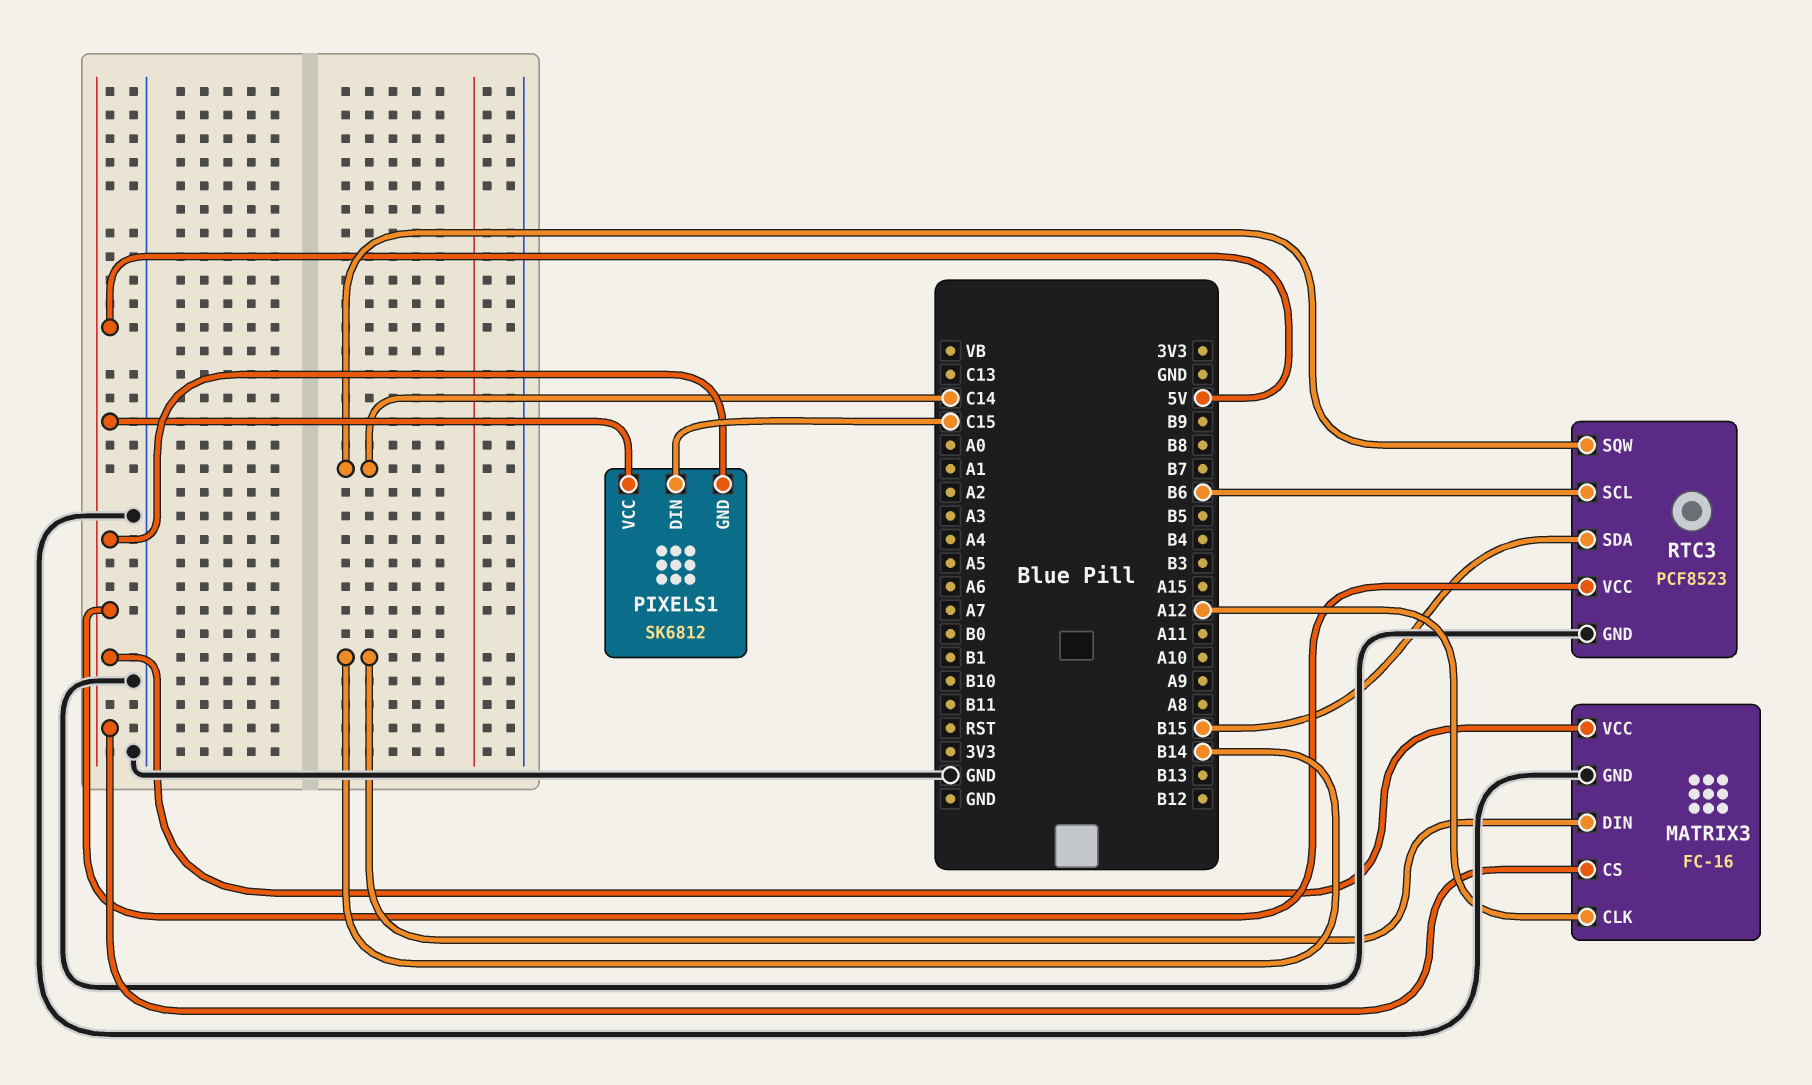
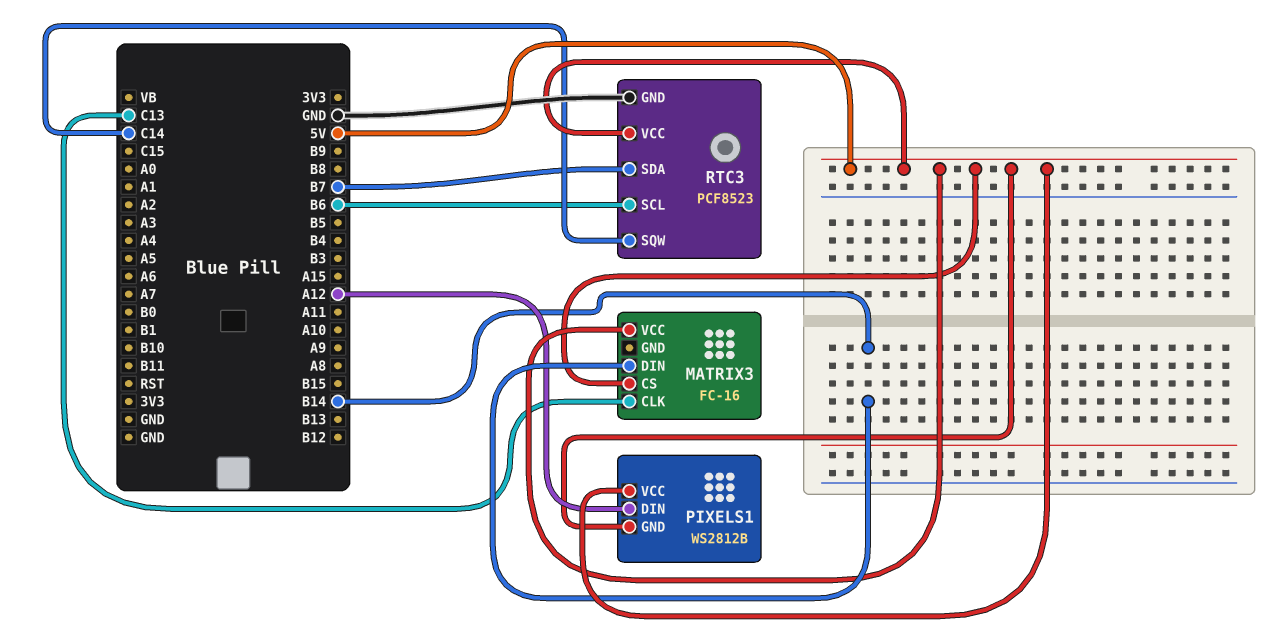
MATRIX3 pin CLK: A12 -> C13
MATRIX3 pin GND: GND -> none
PIXELS1: SK6812 -> WS2812B
PIXELS1 pin DIN: C15 -> A12
RTC3 pin SDA: B15 -> B7

